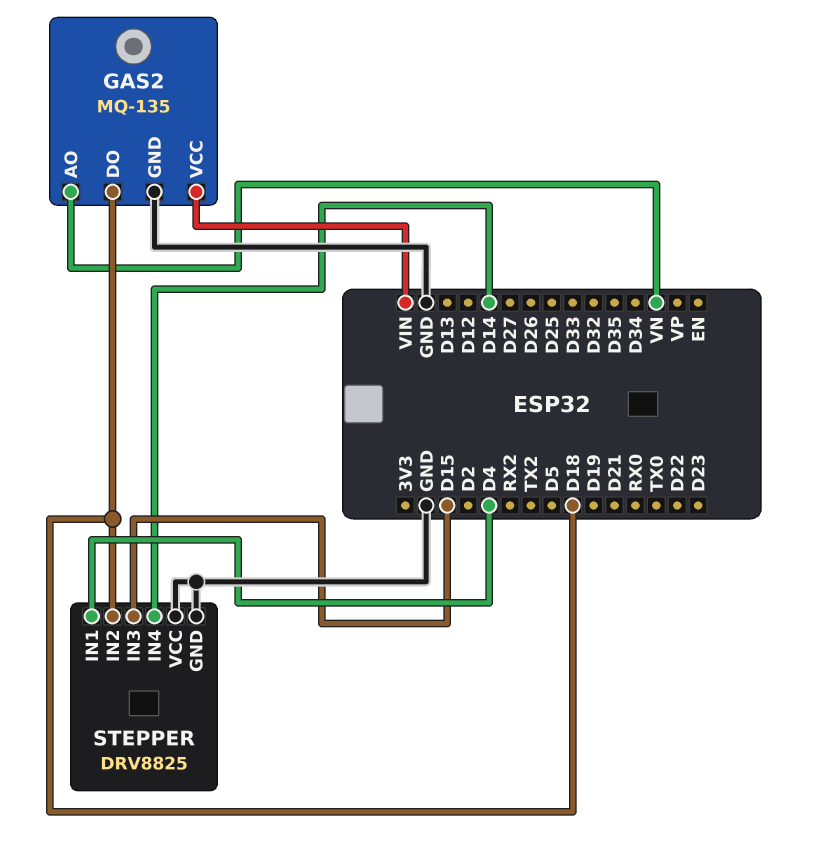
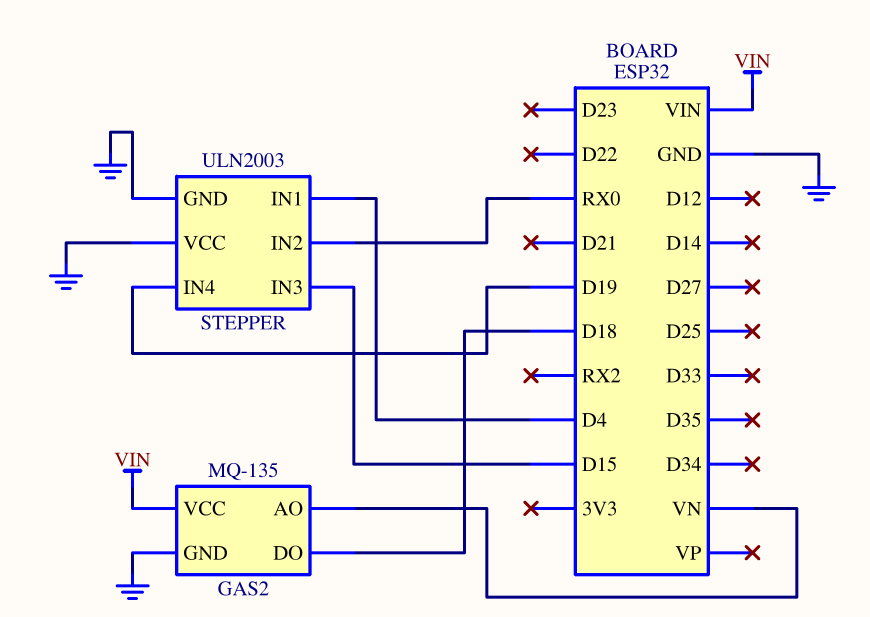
STEPPER: DRV8825 -> ULN2003
STEPPER pin IN2: D18 -> RX0
STEPPER pin IN4: D14 -> D19

